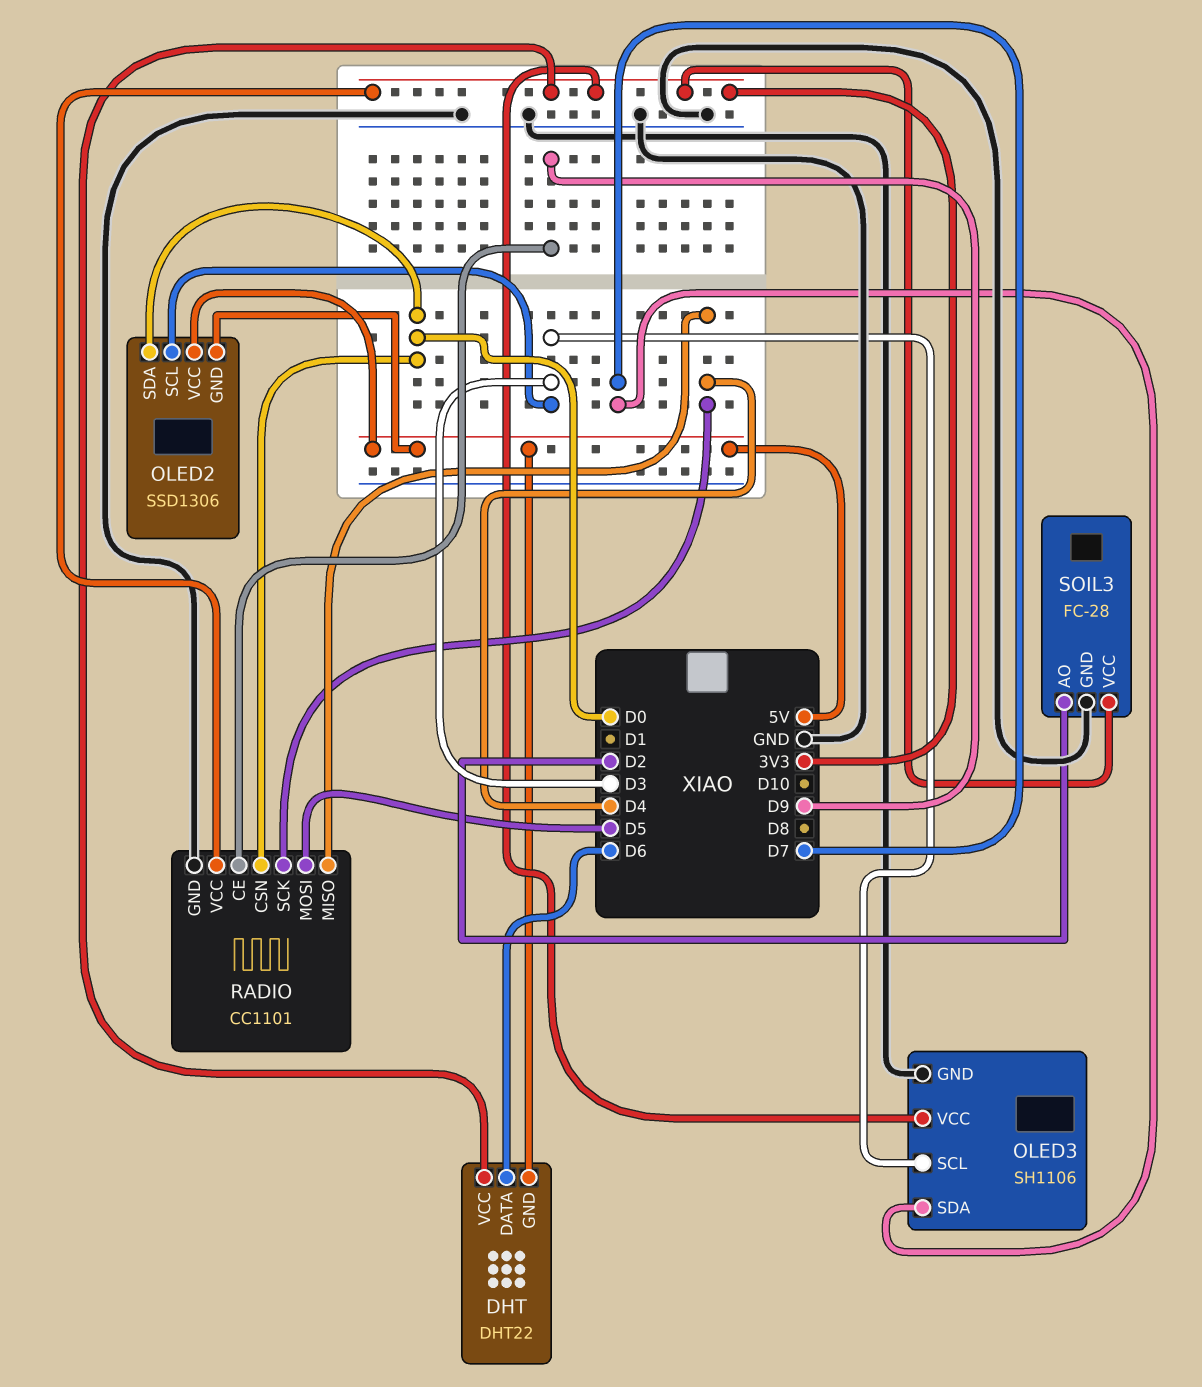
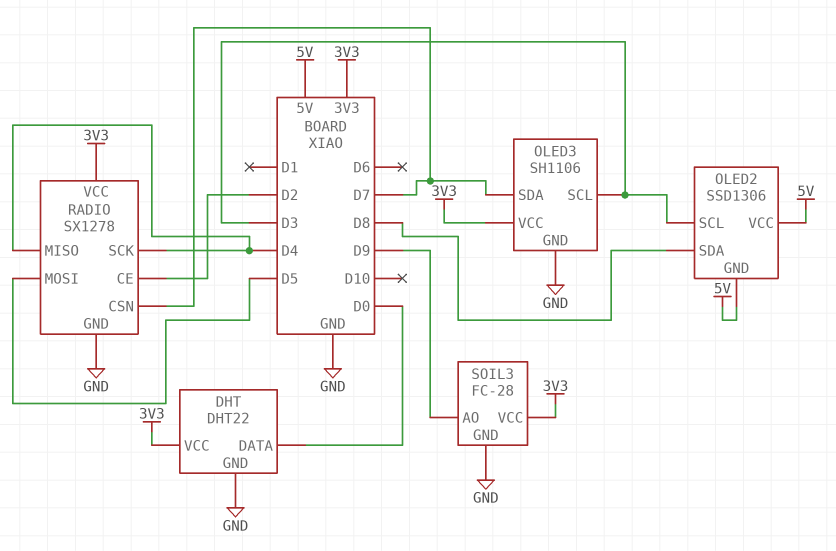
DHT pin DATA: D6 -> D0
DHT pin GND: 5V -> GND
OLED2 pin SDA: D0 -> D8
RADIO: CC1101 -> SX1278
RADIO pin CE: D9 -> D2
RADIO pin CSN: D0 -> D7
SOIL3 pin AO: D2 -> D9

